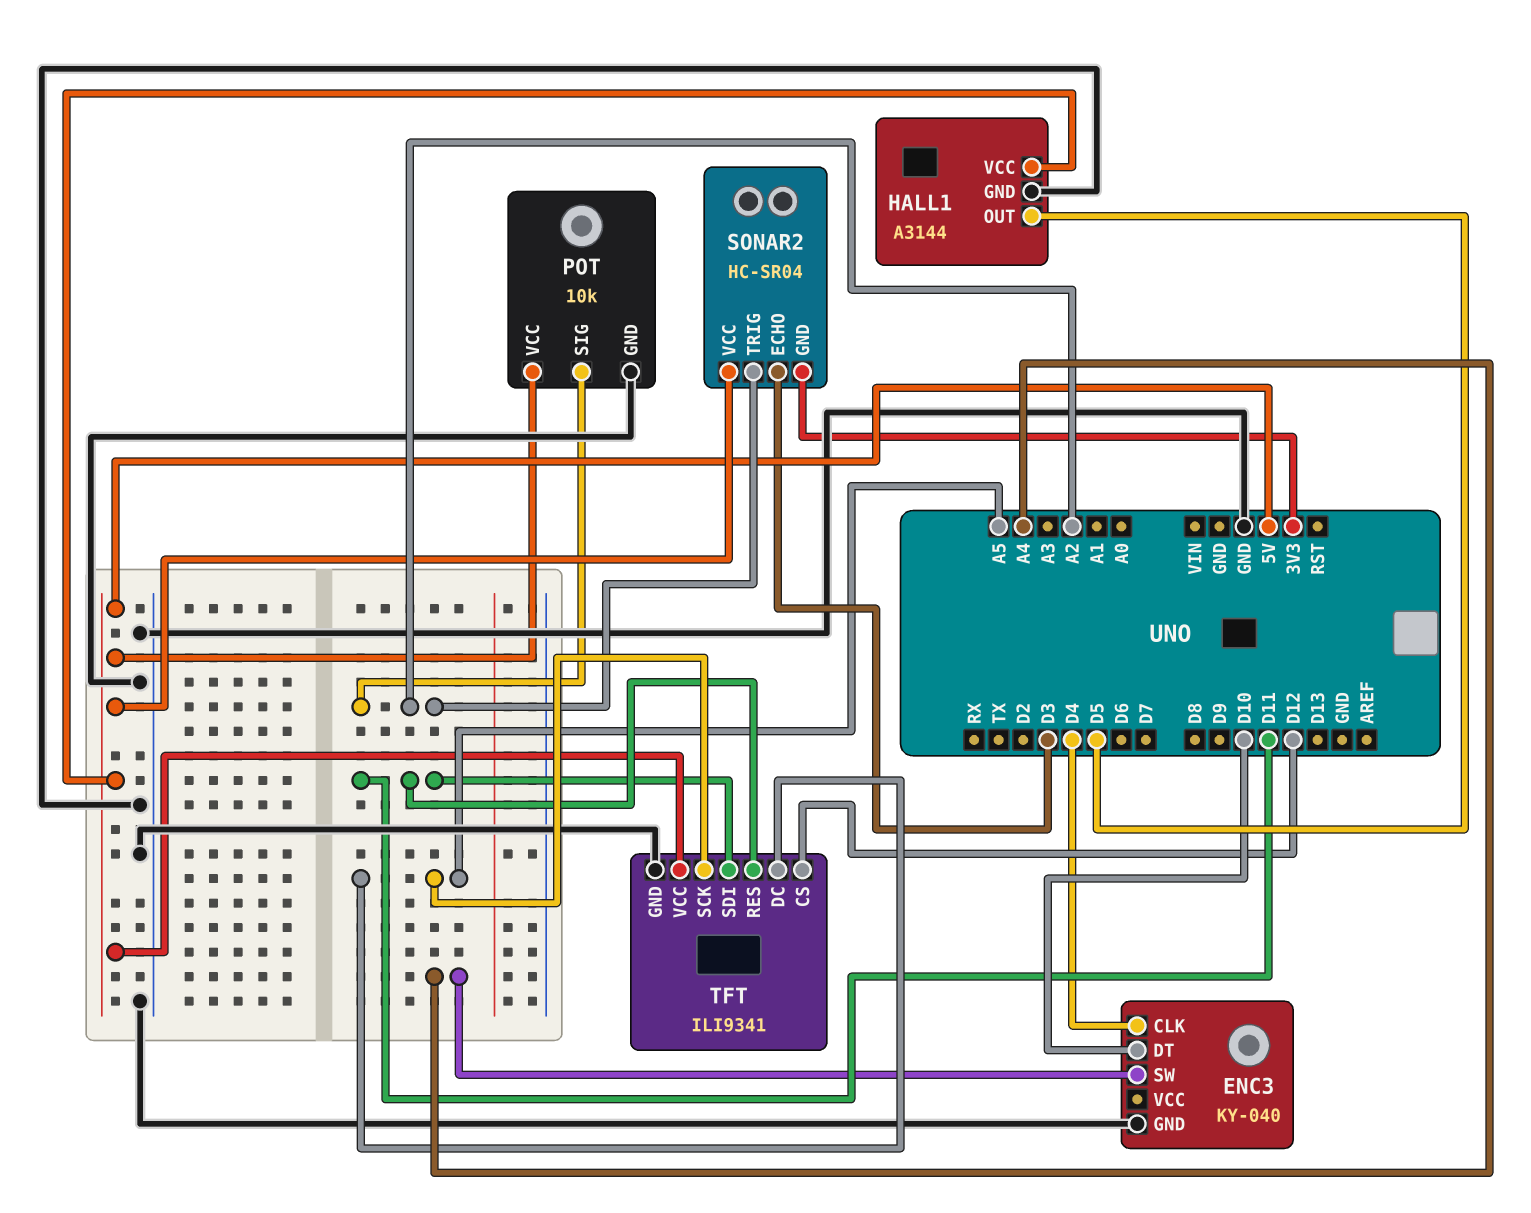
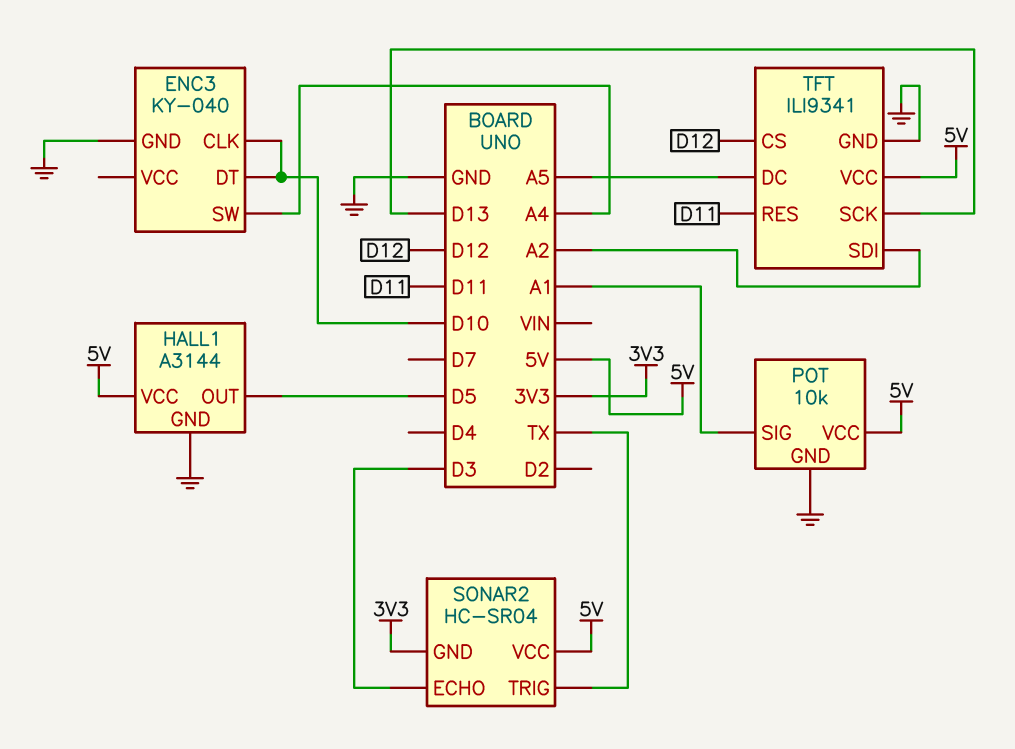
ENC3 pin CLK: D4 -> D10
POT pin SIG: A2 -> A1
SONAR2 pin TRIG: A2 -> TX
TFT pin SCK: A5 -> D13
TFT pin SDI: D11 -> A2

